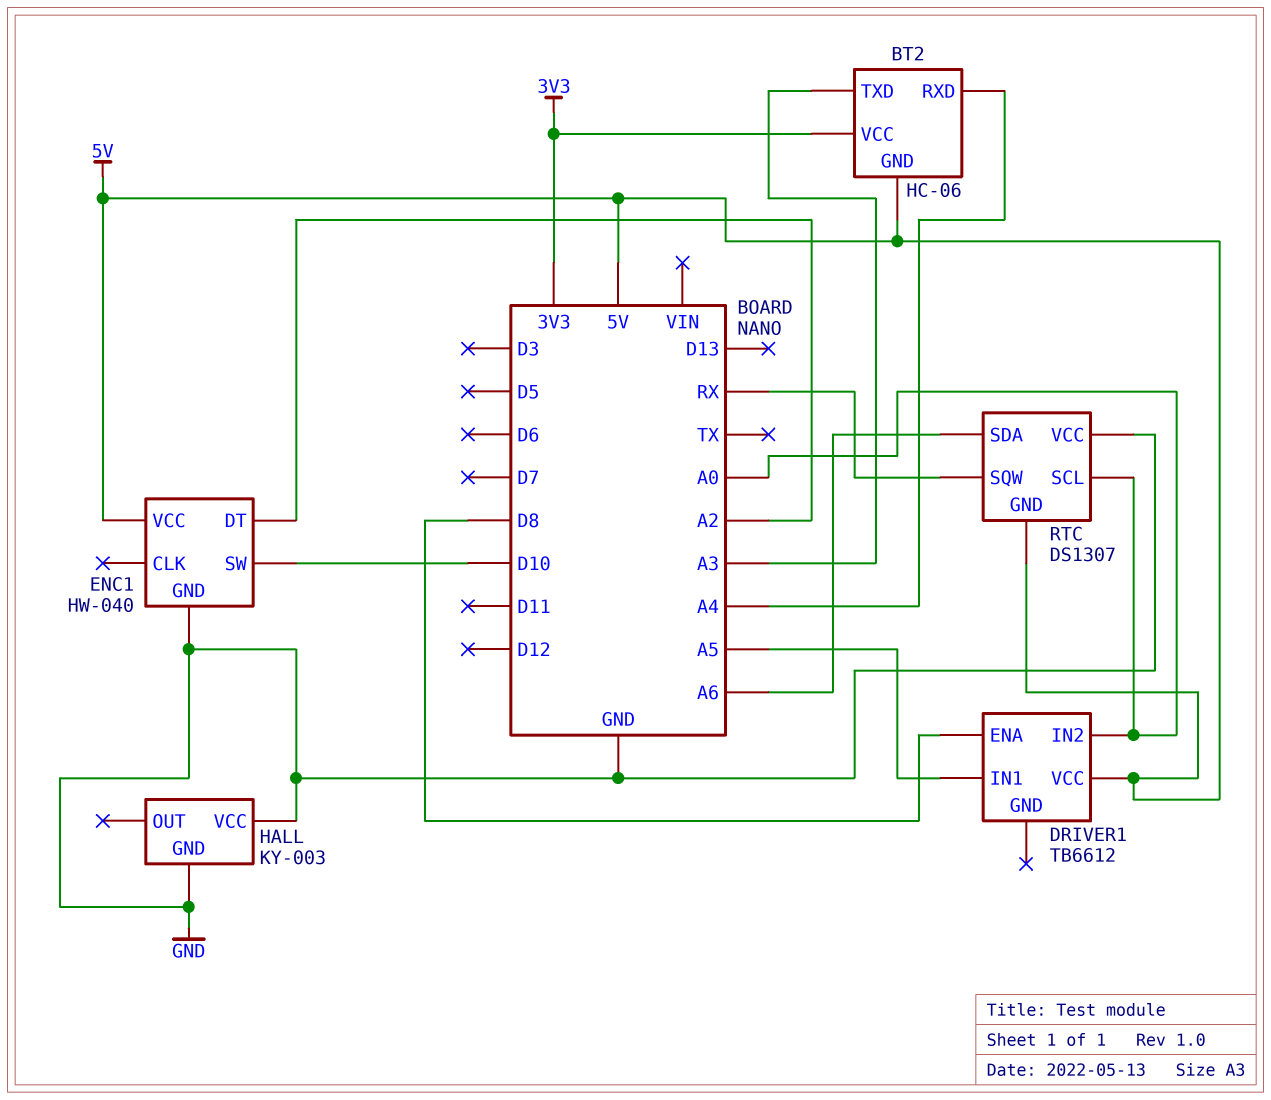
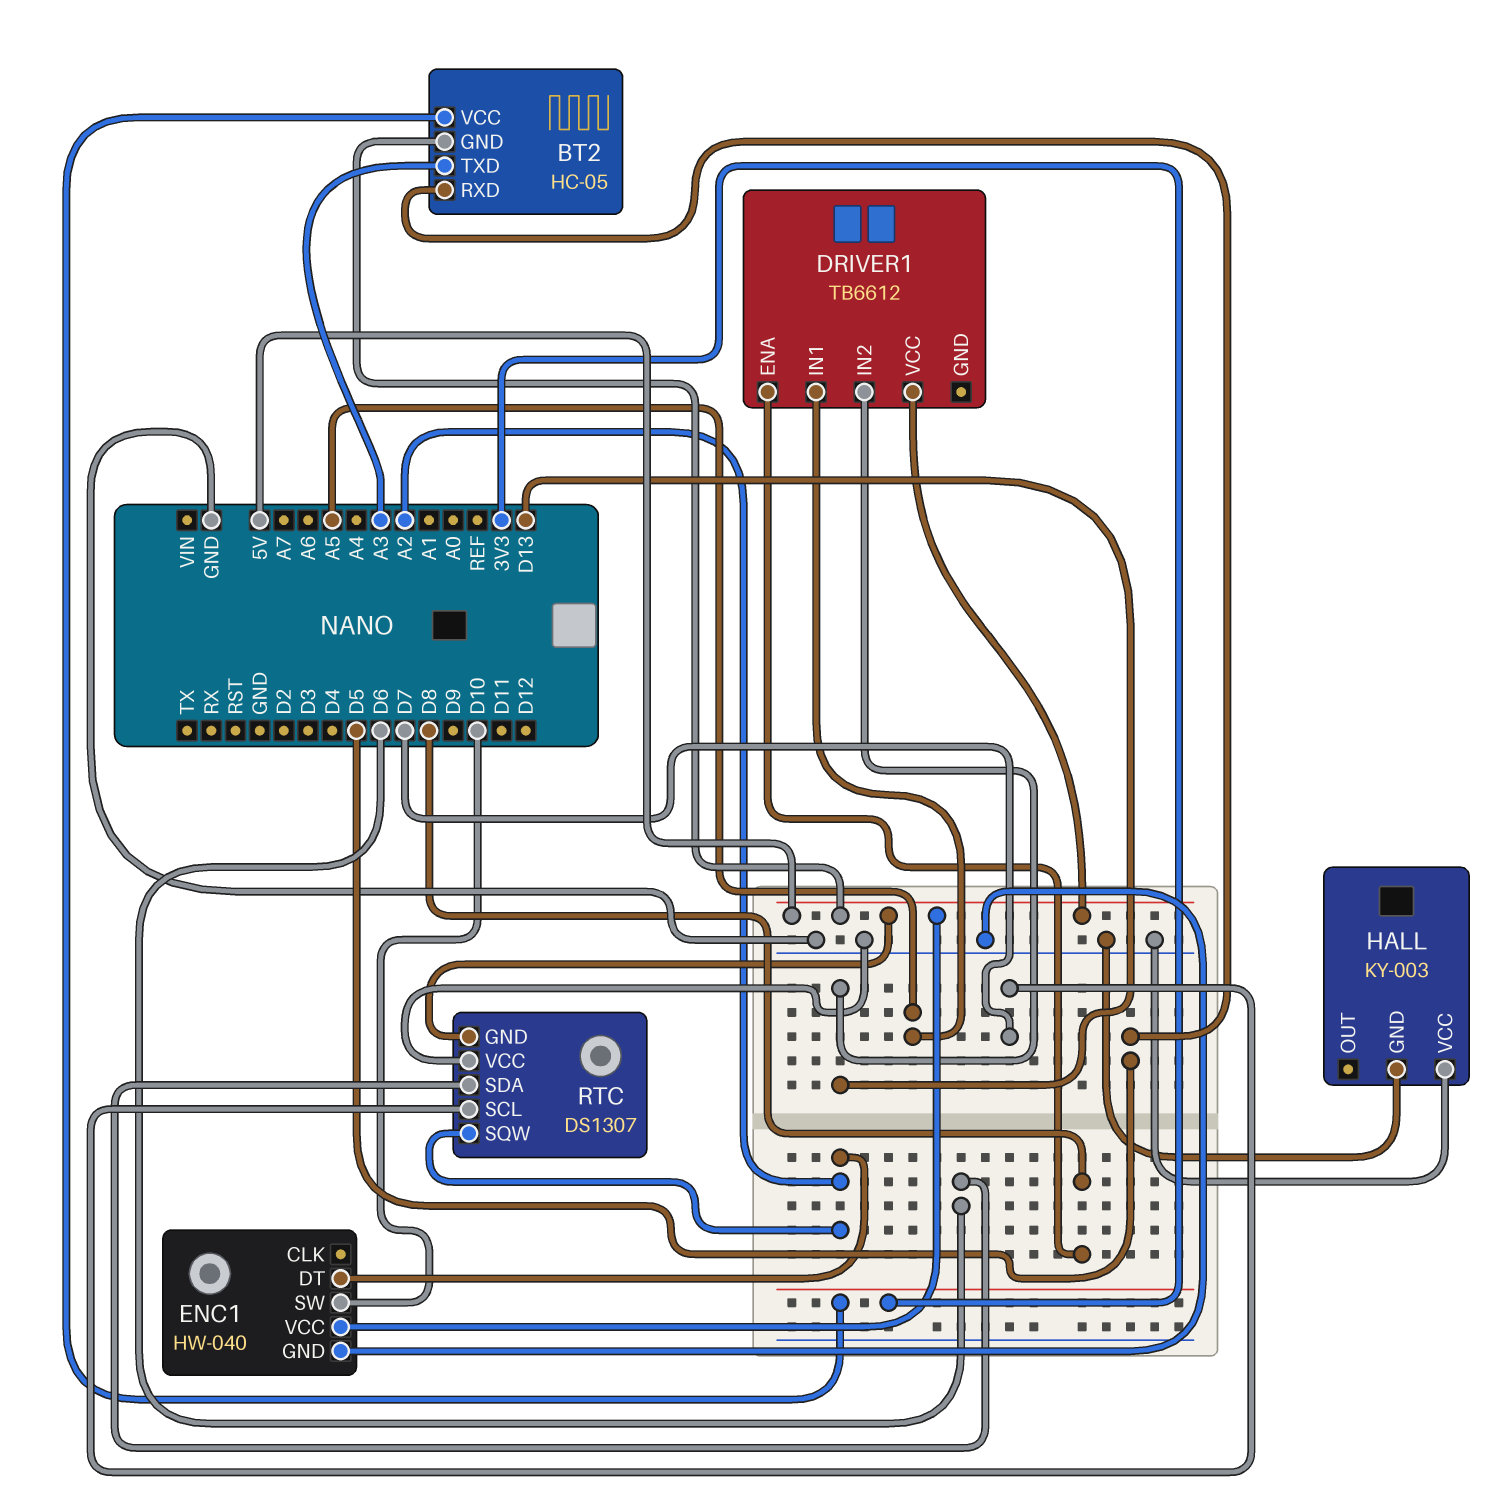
BT2: HC-06 -> HC-05
BT2 pin RXD: A4 -> D5
DRIVER1 pin IN2: A0 -> D13
RTC pin SCL: A0 -> D7
RTC pin SDA: A6 -> D6
RTC pin SQW: RX -> A2

